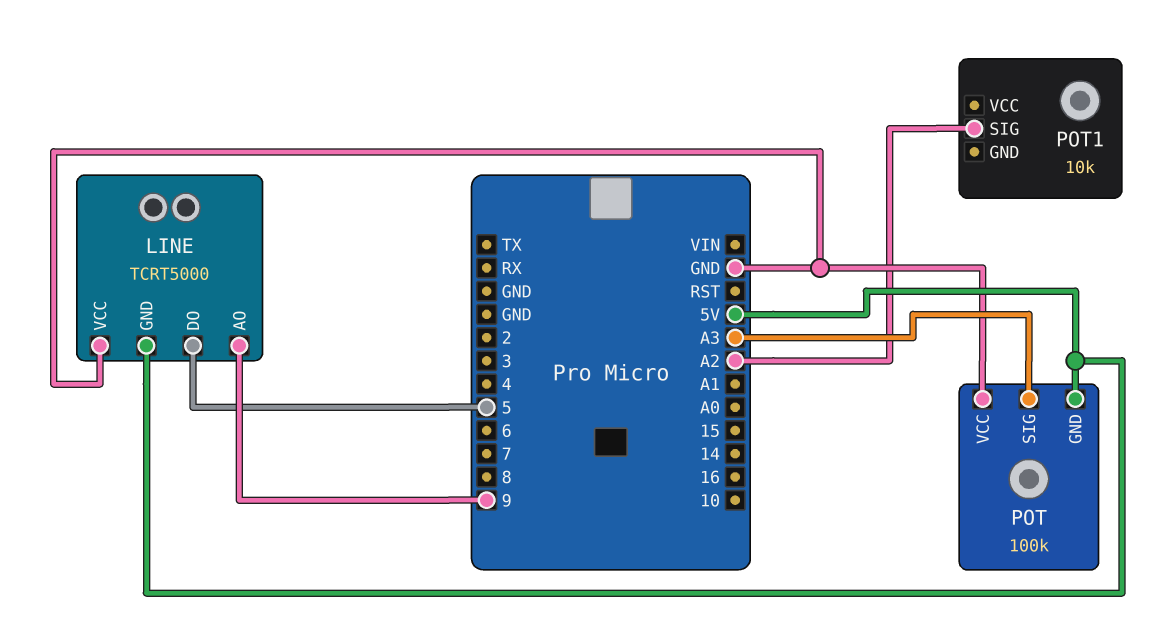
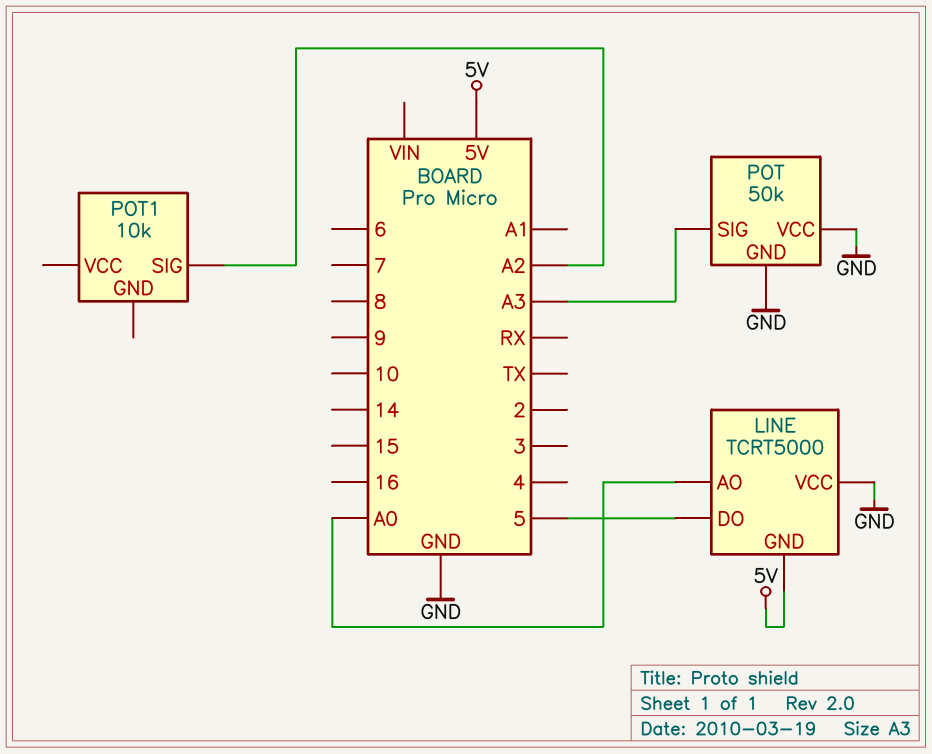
LINE pin AO: 9 -> A0
POT: 100k -> 50k
POT pin GND: 5V -> GND

